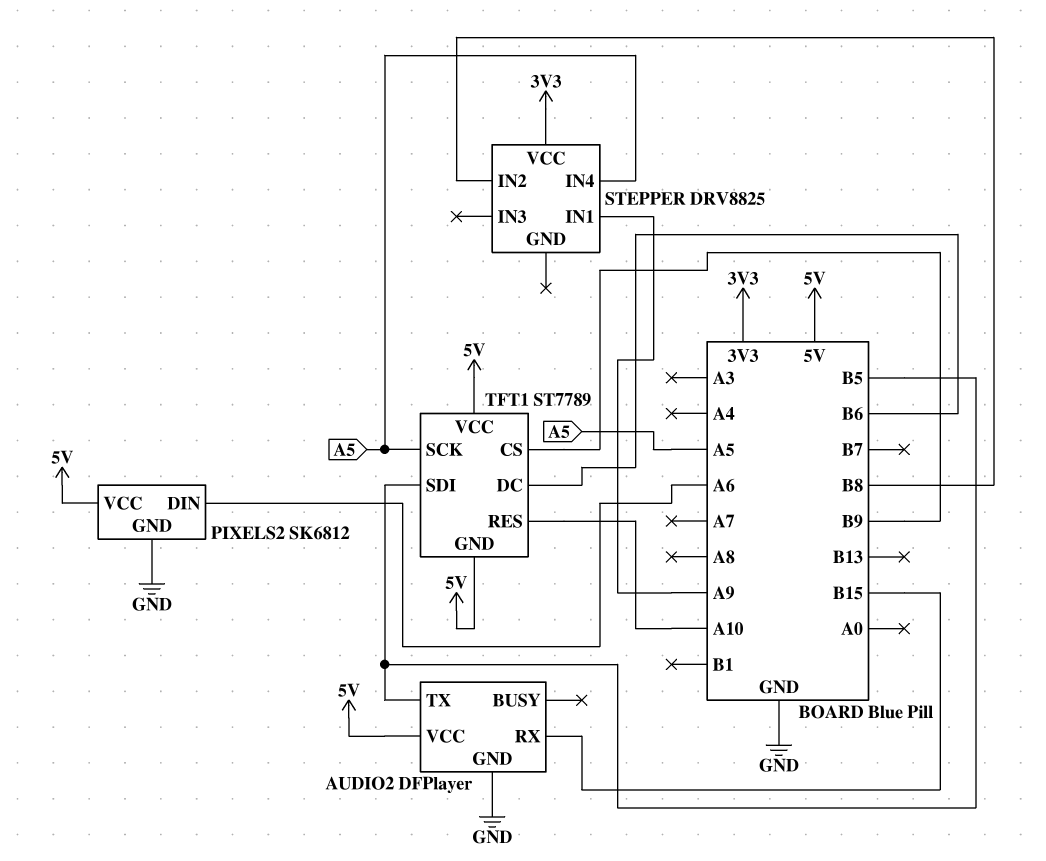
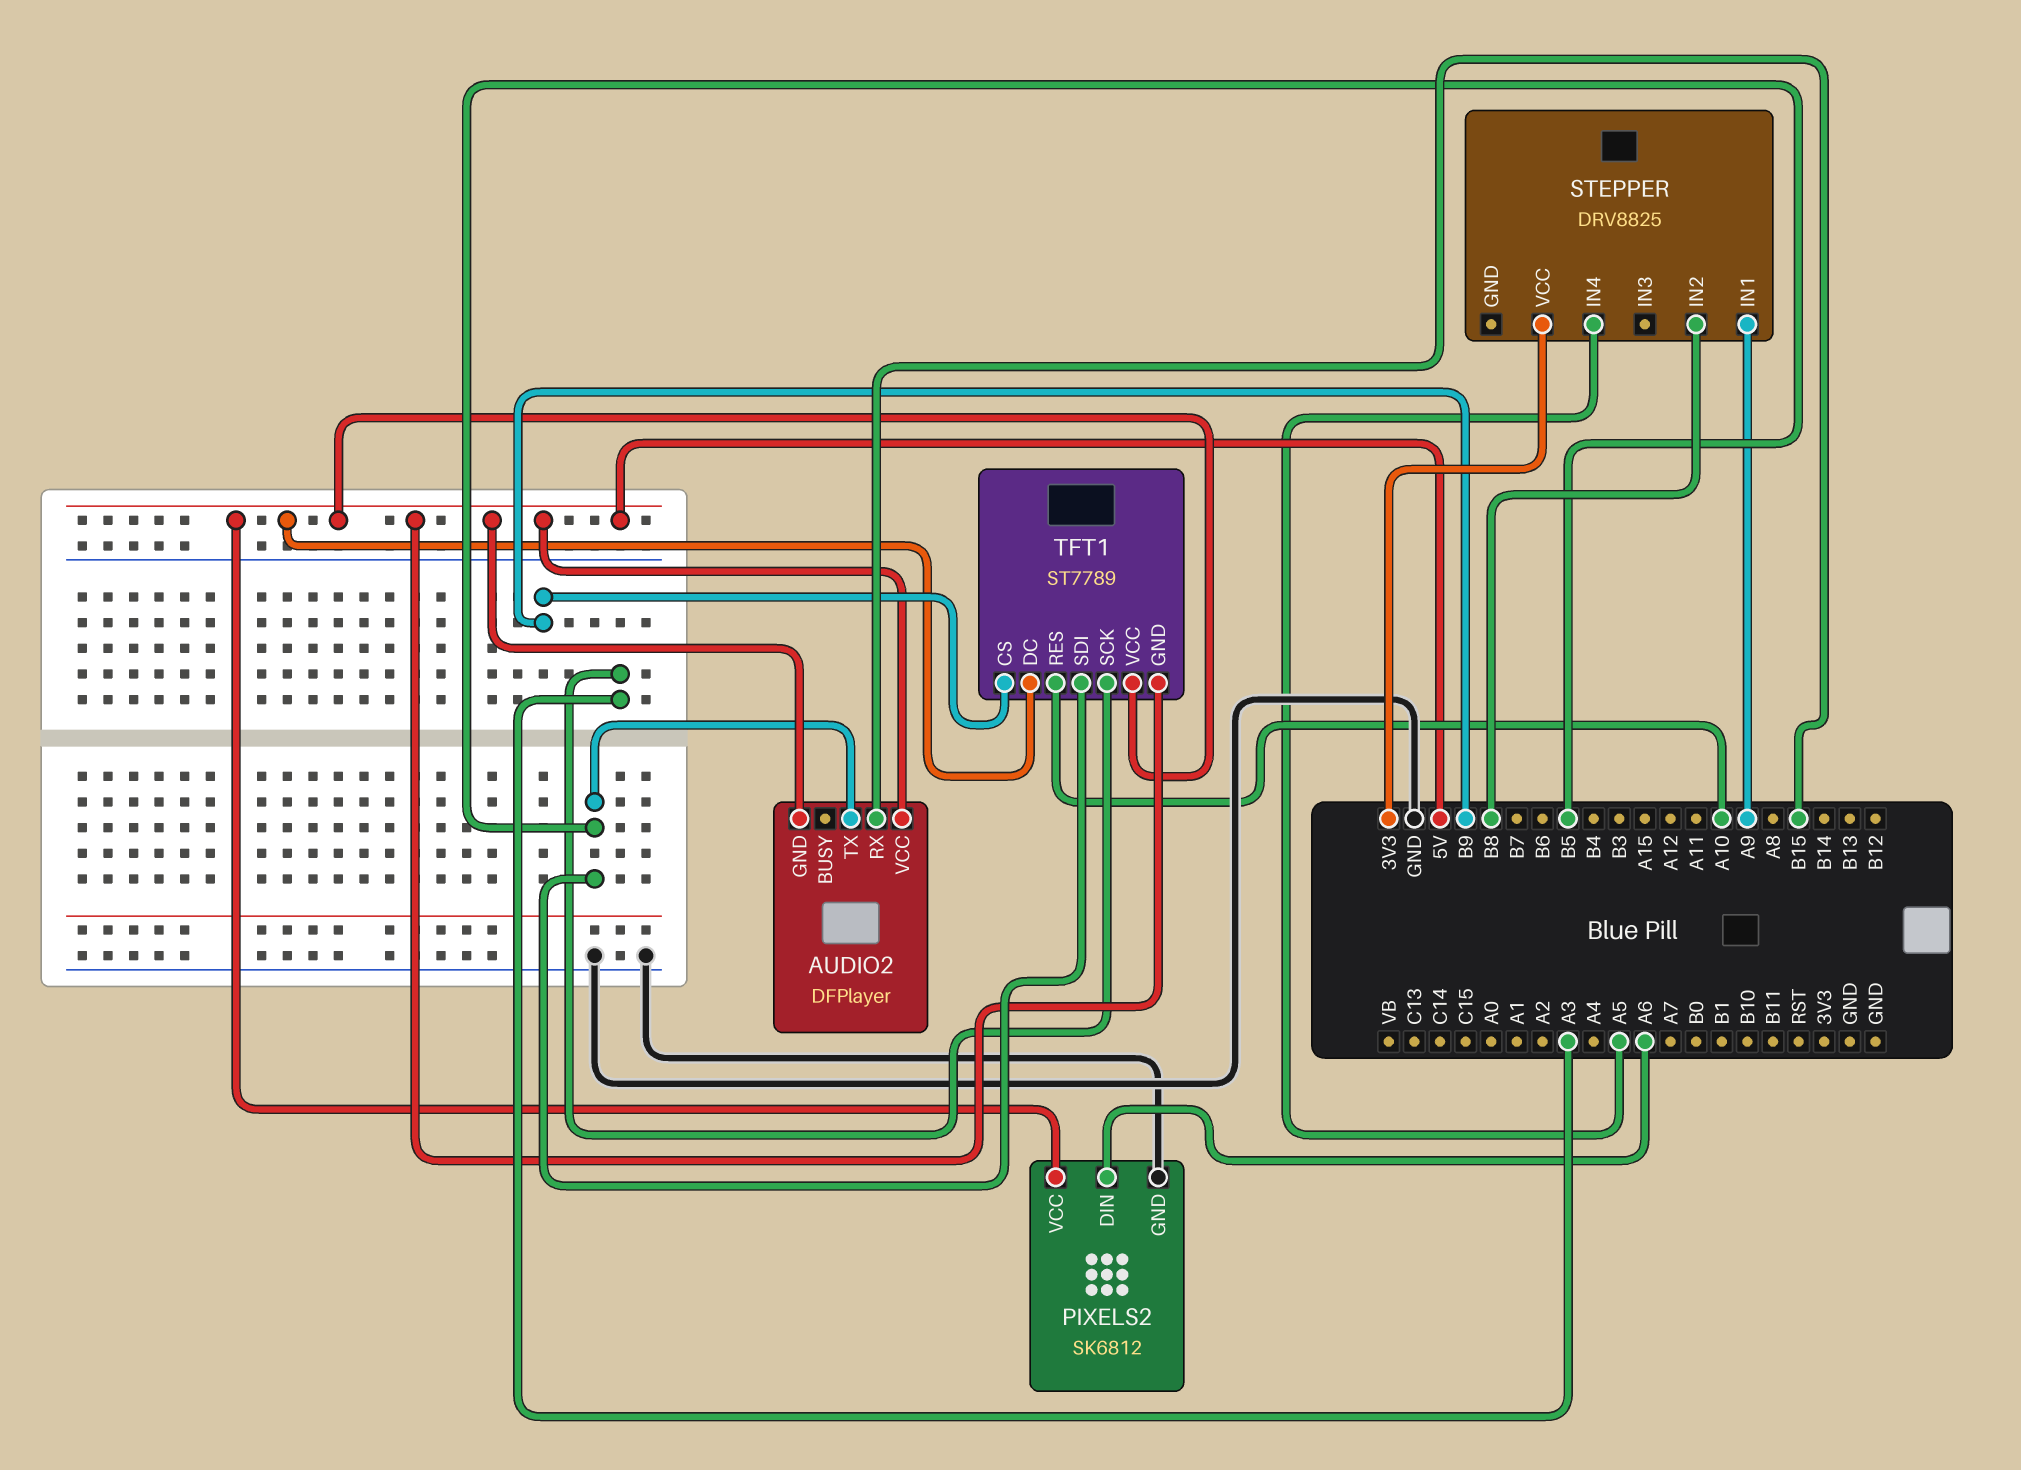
AUDIO2 pin GND: GND -> 5V
TFT1 pin DC: B6 -> 5V
TFT1 pin SCK: A5 -> A3

